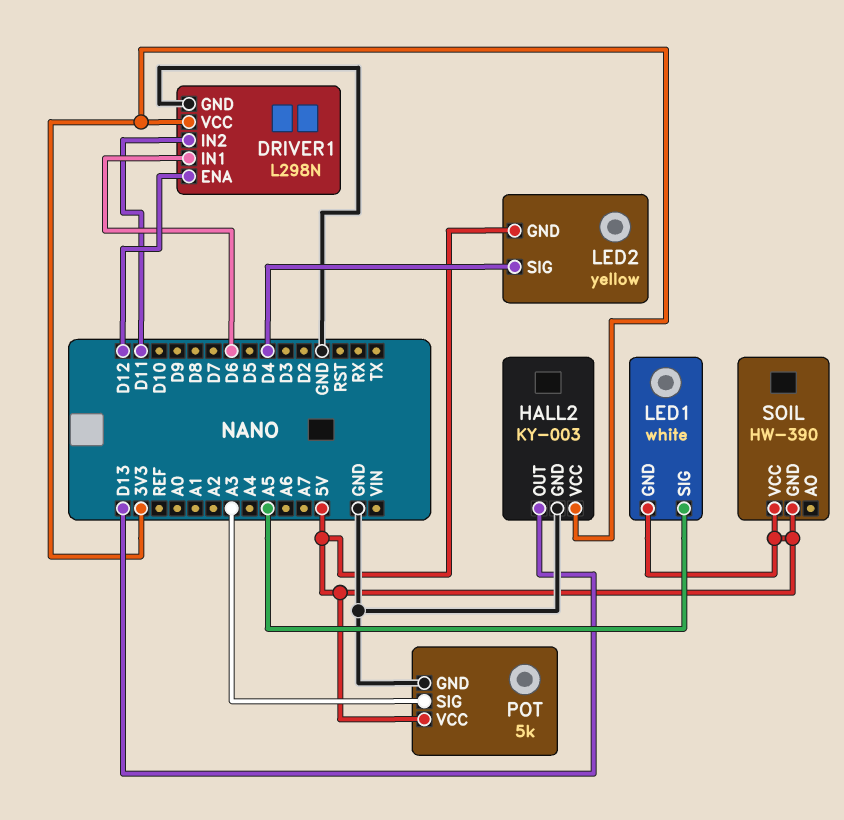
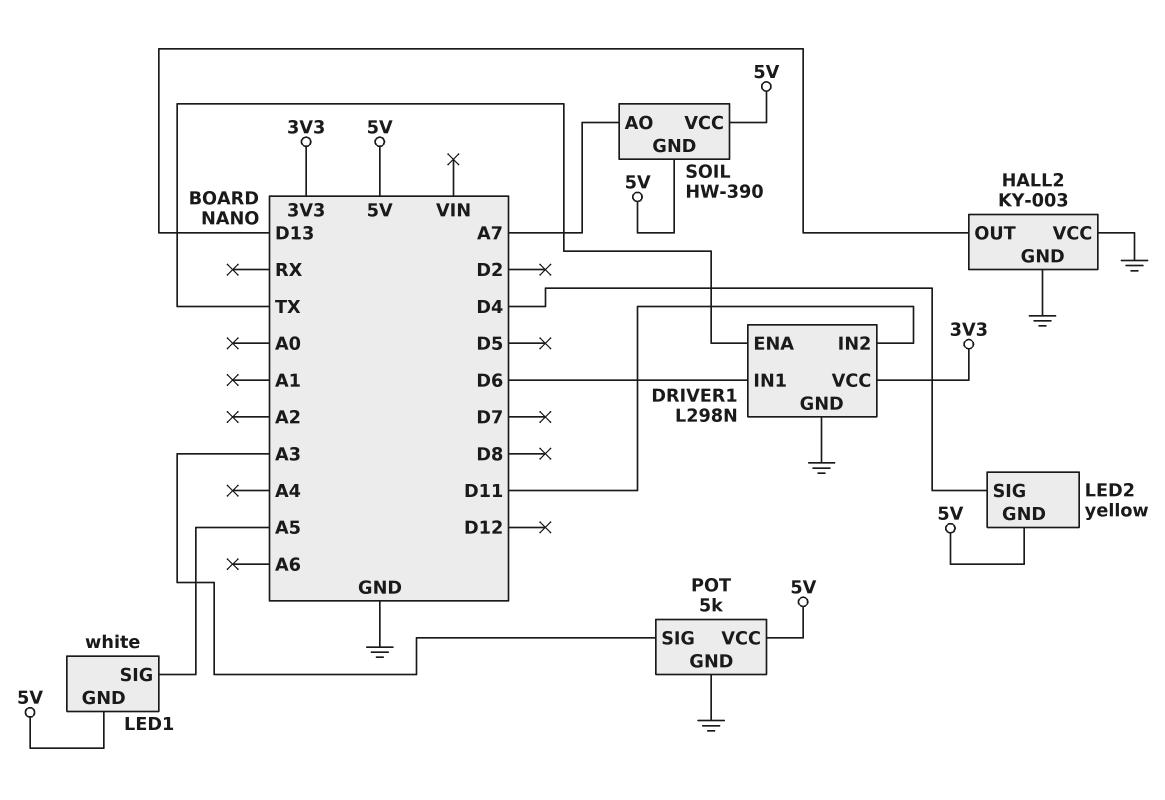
DRIVER1 pin ENA: D12 -> TX
HALL2 pin VCC: 3V3 -> GND
SOIL pin AO: none -> A7

